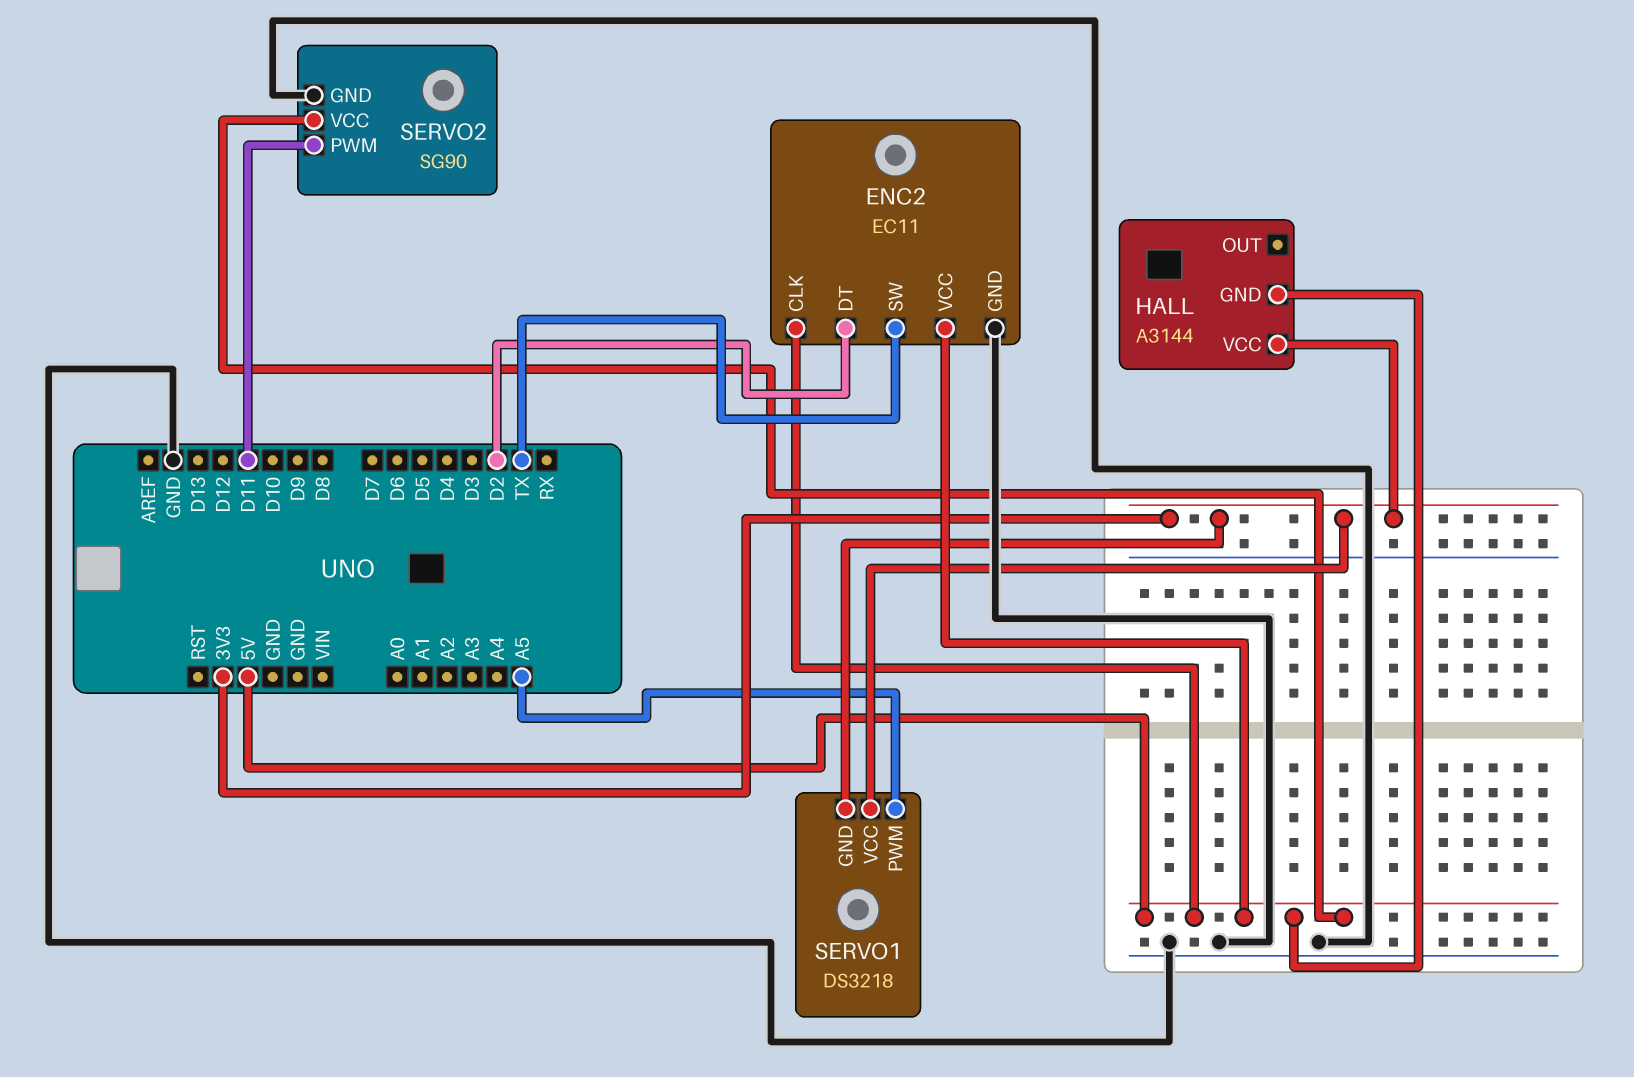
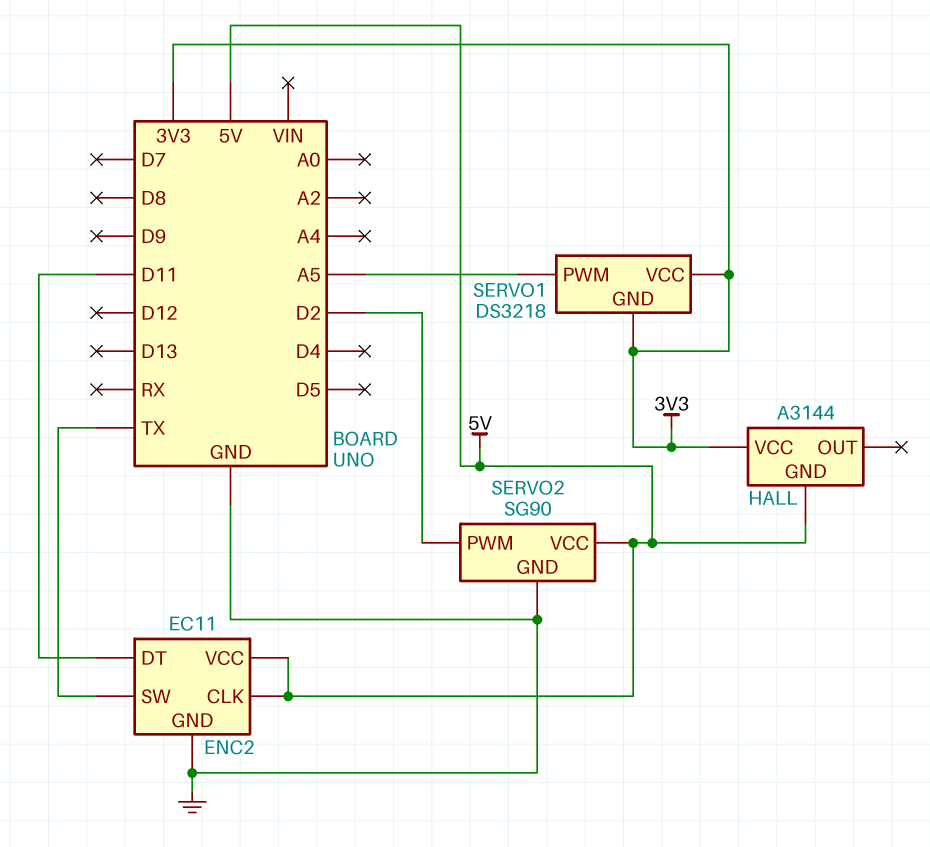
ENC2 pin DT: D2 -> D11
SERVO2 pin PWM: D11 -> D2

